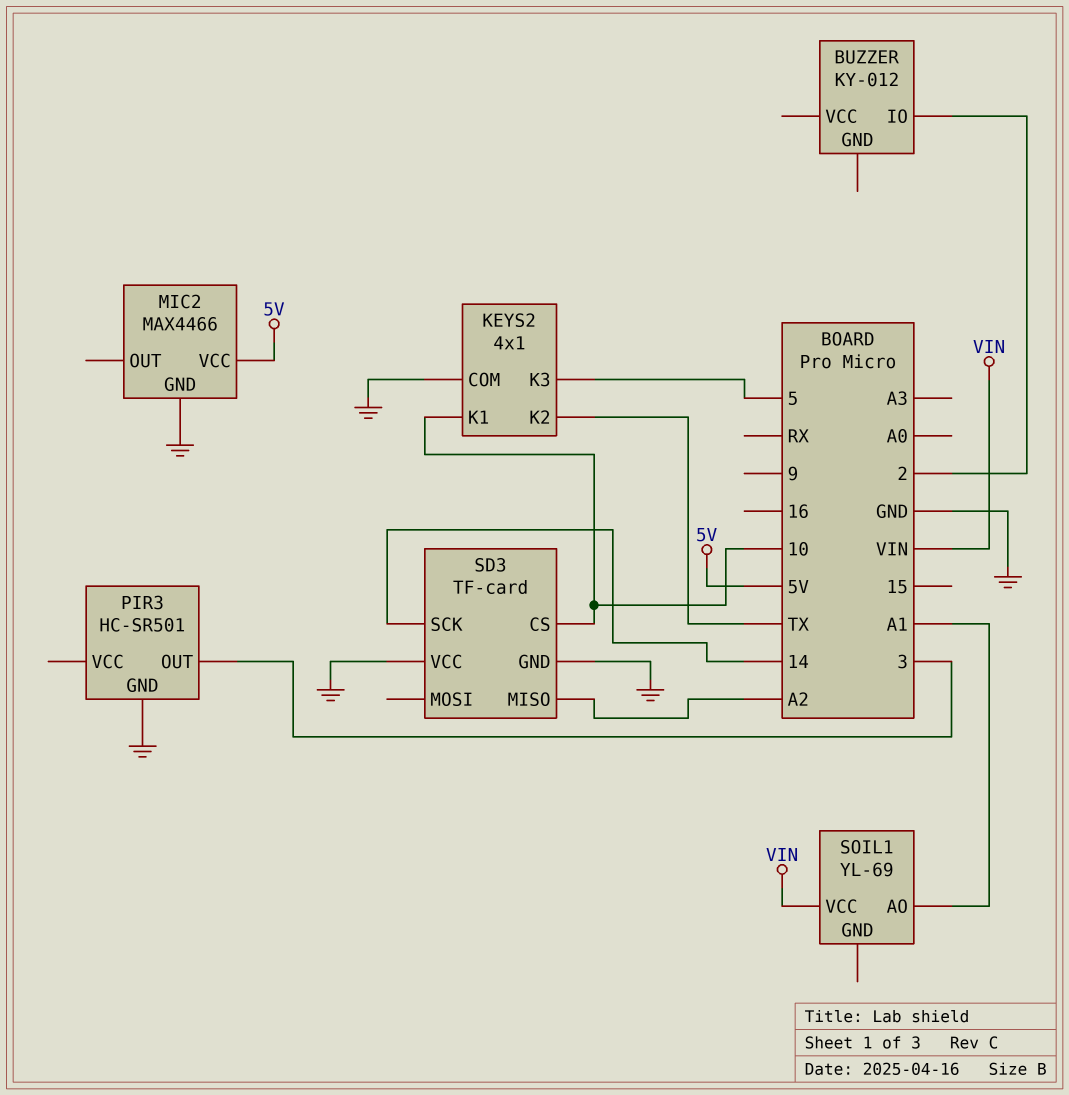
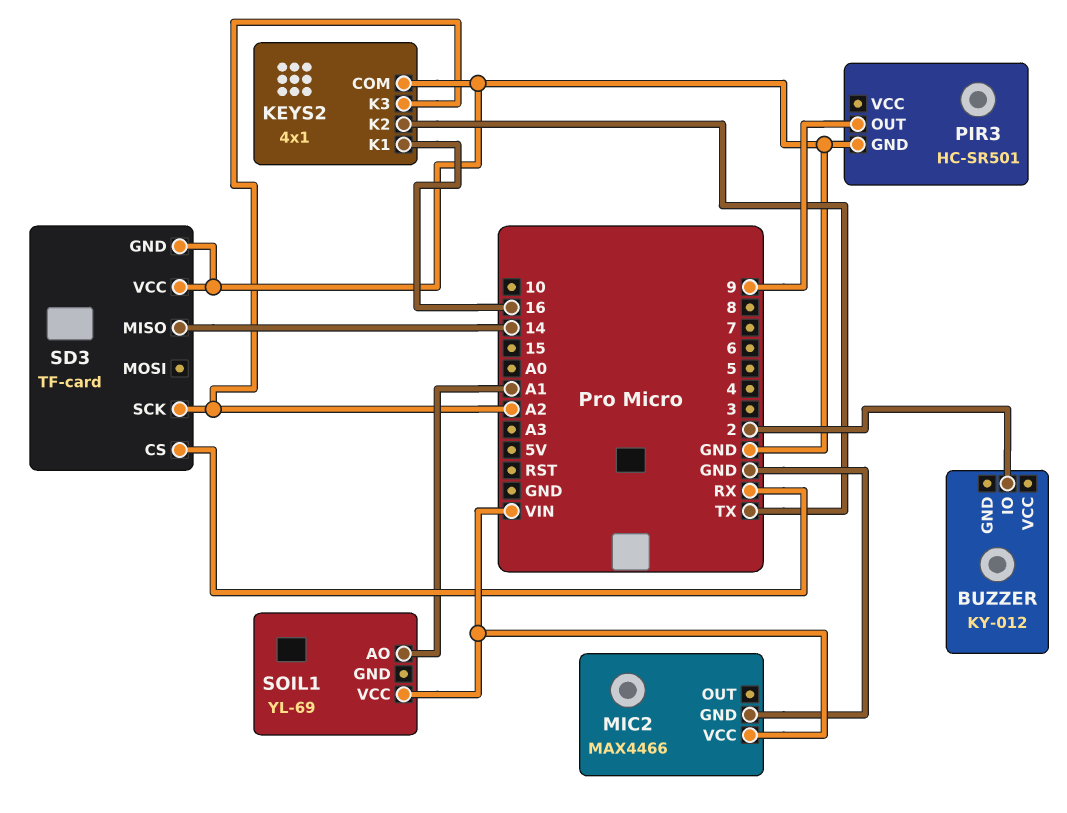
KEYS2 pin K1: 10 -> 16
KEYS2 pin K3: 5 -> A2
MIC2 pin VCC: 5V -> VIN
PIR3 pin OUT: 3 -> 9
SD3 pin CS: 10 -> RX
SD3 pin MISO: A2 -> 14
SD3 pin SCK: 14 -> A2

